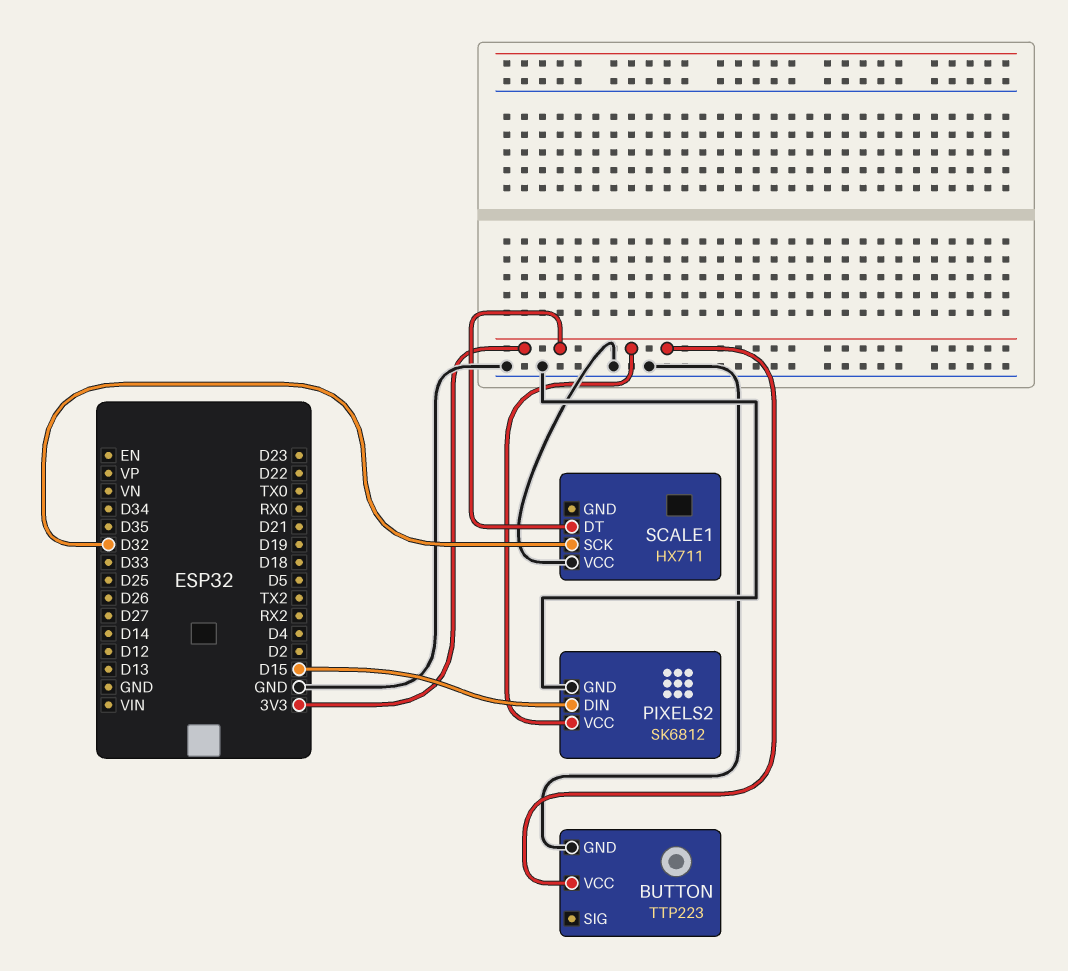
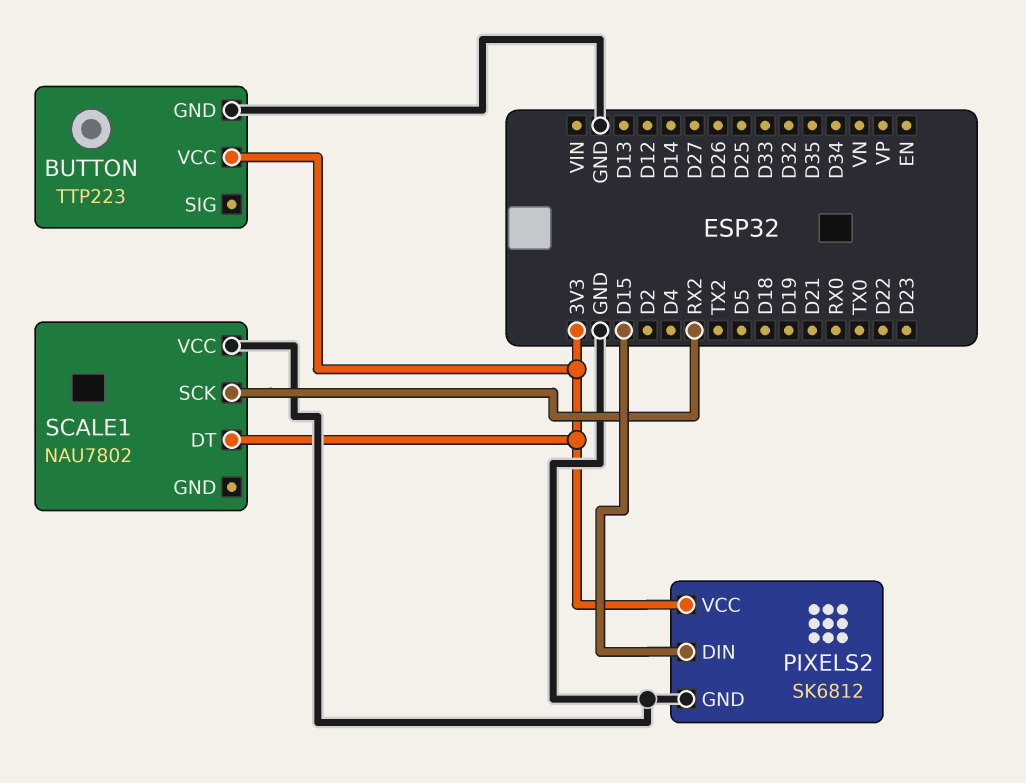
SCALE1: HX711 -> NAU7802
SCALE1 pin SCK: D32 -> RX2

